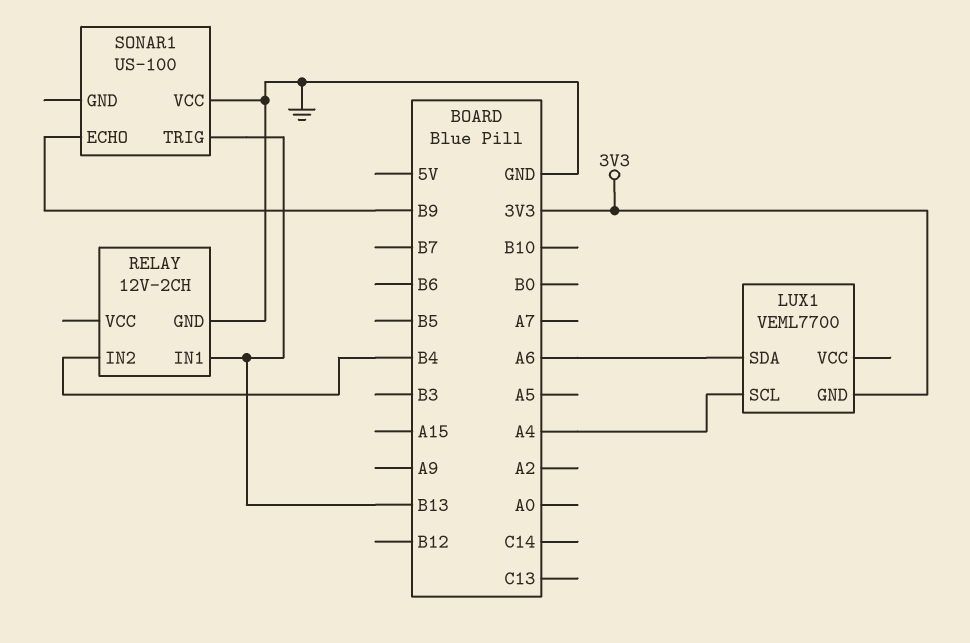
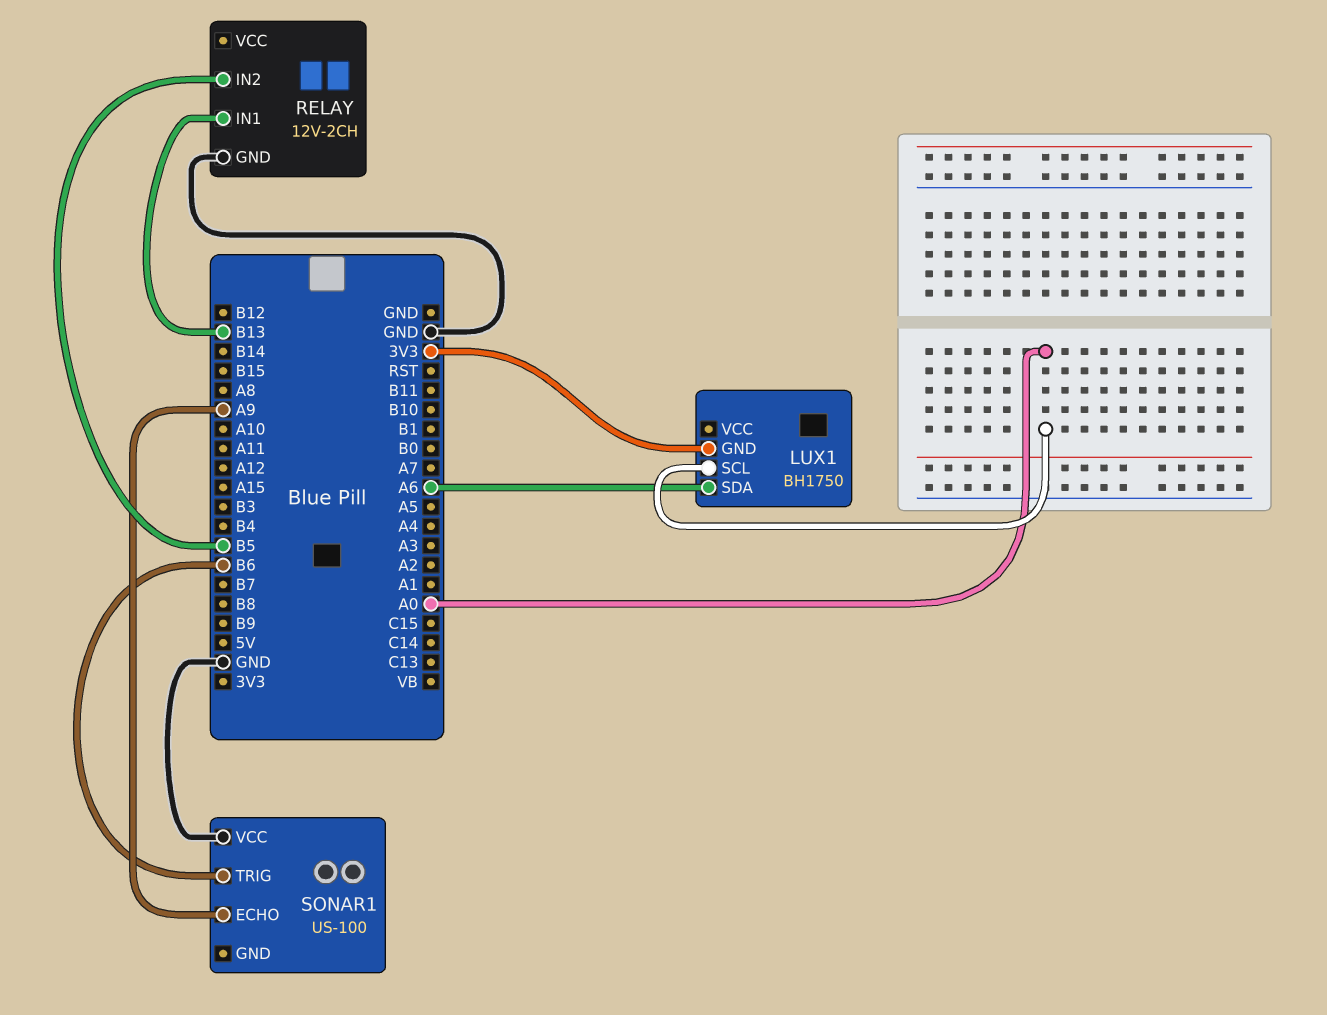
LUX1: VEML7700 -> BH1750
LUX1 pin SCL: A4 -> A0
RELAY pin IN2: B4 -> B5
SONAR1 pin ECHO: B9 -> A9
SONAR1 pin TRIG: B13 -> B6

